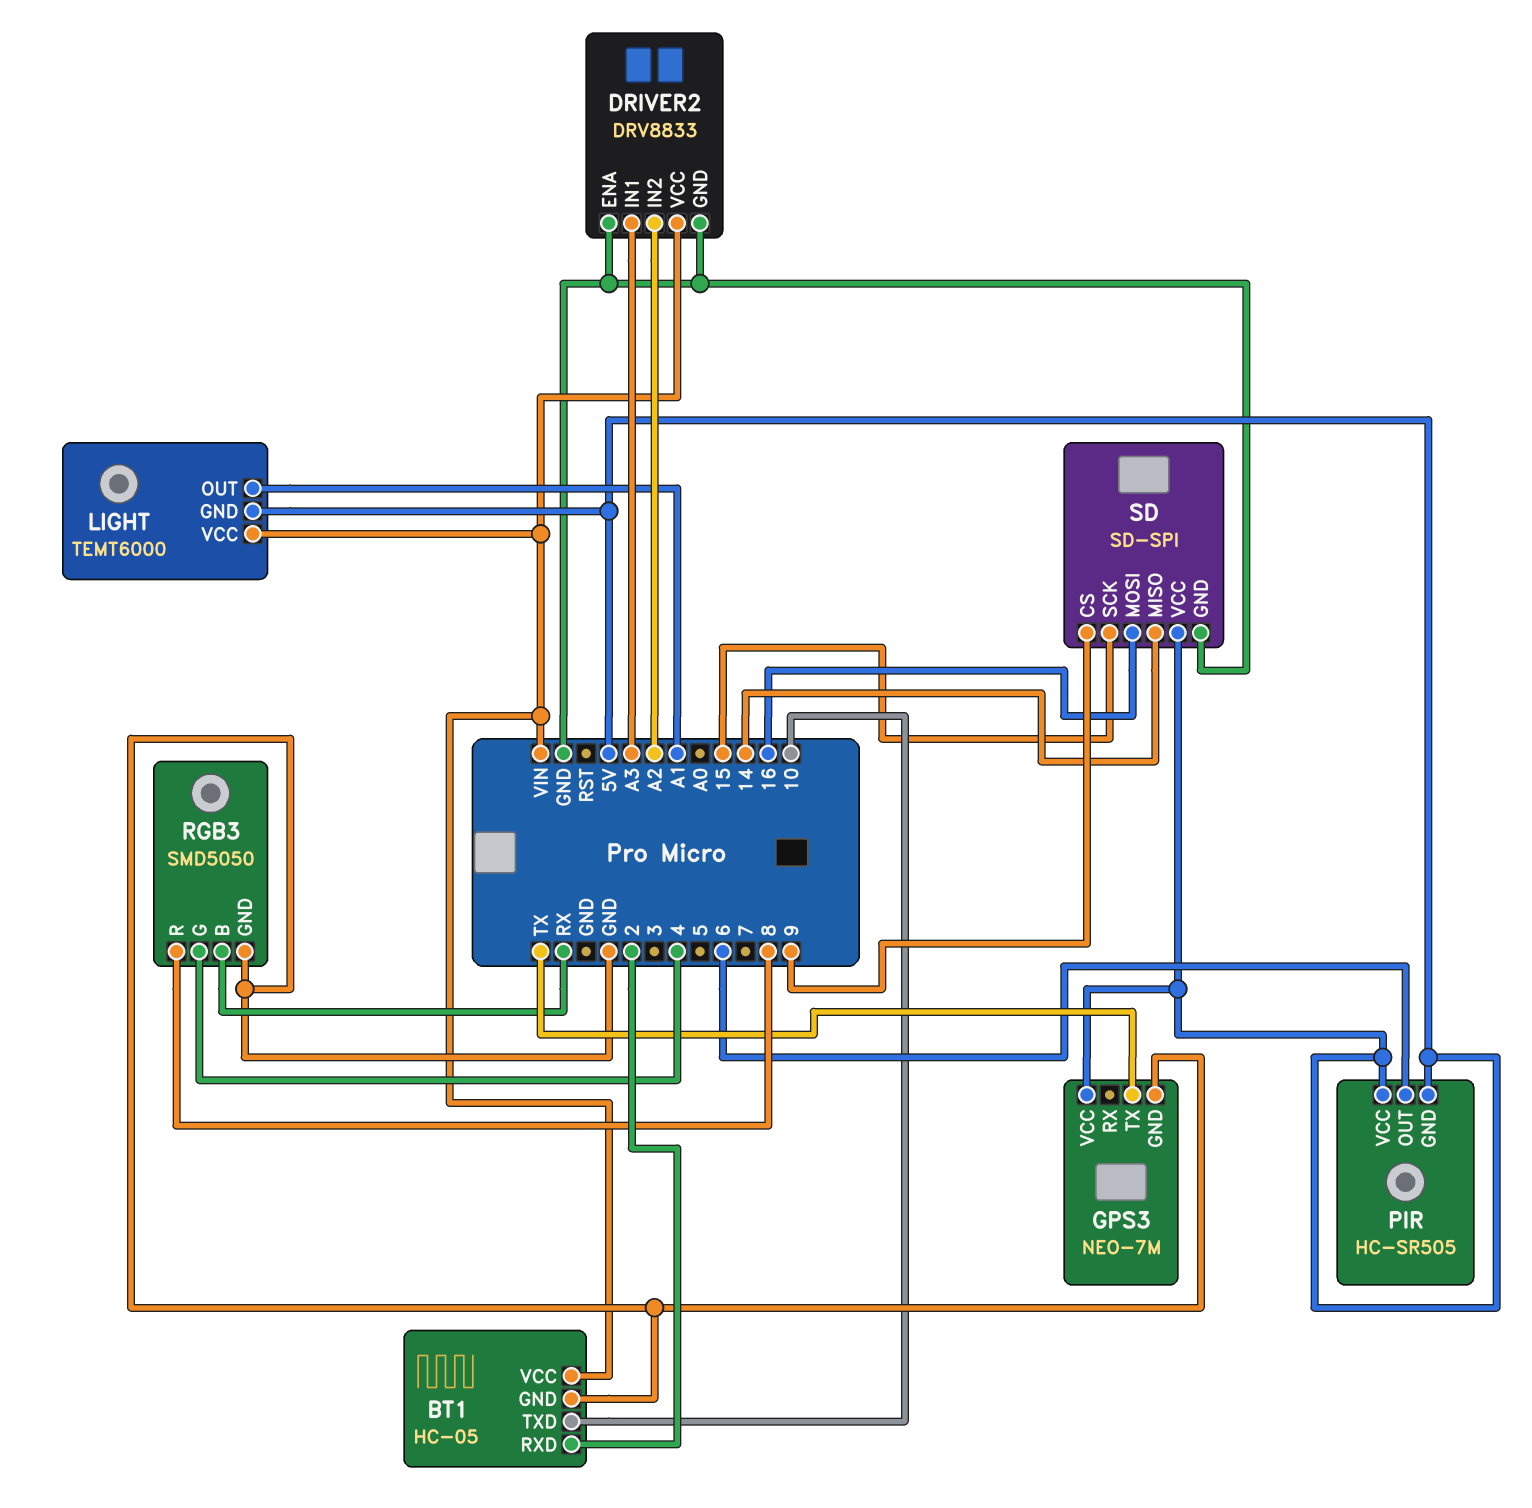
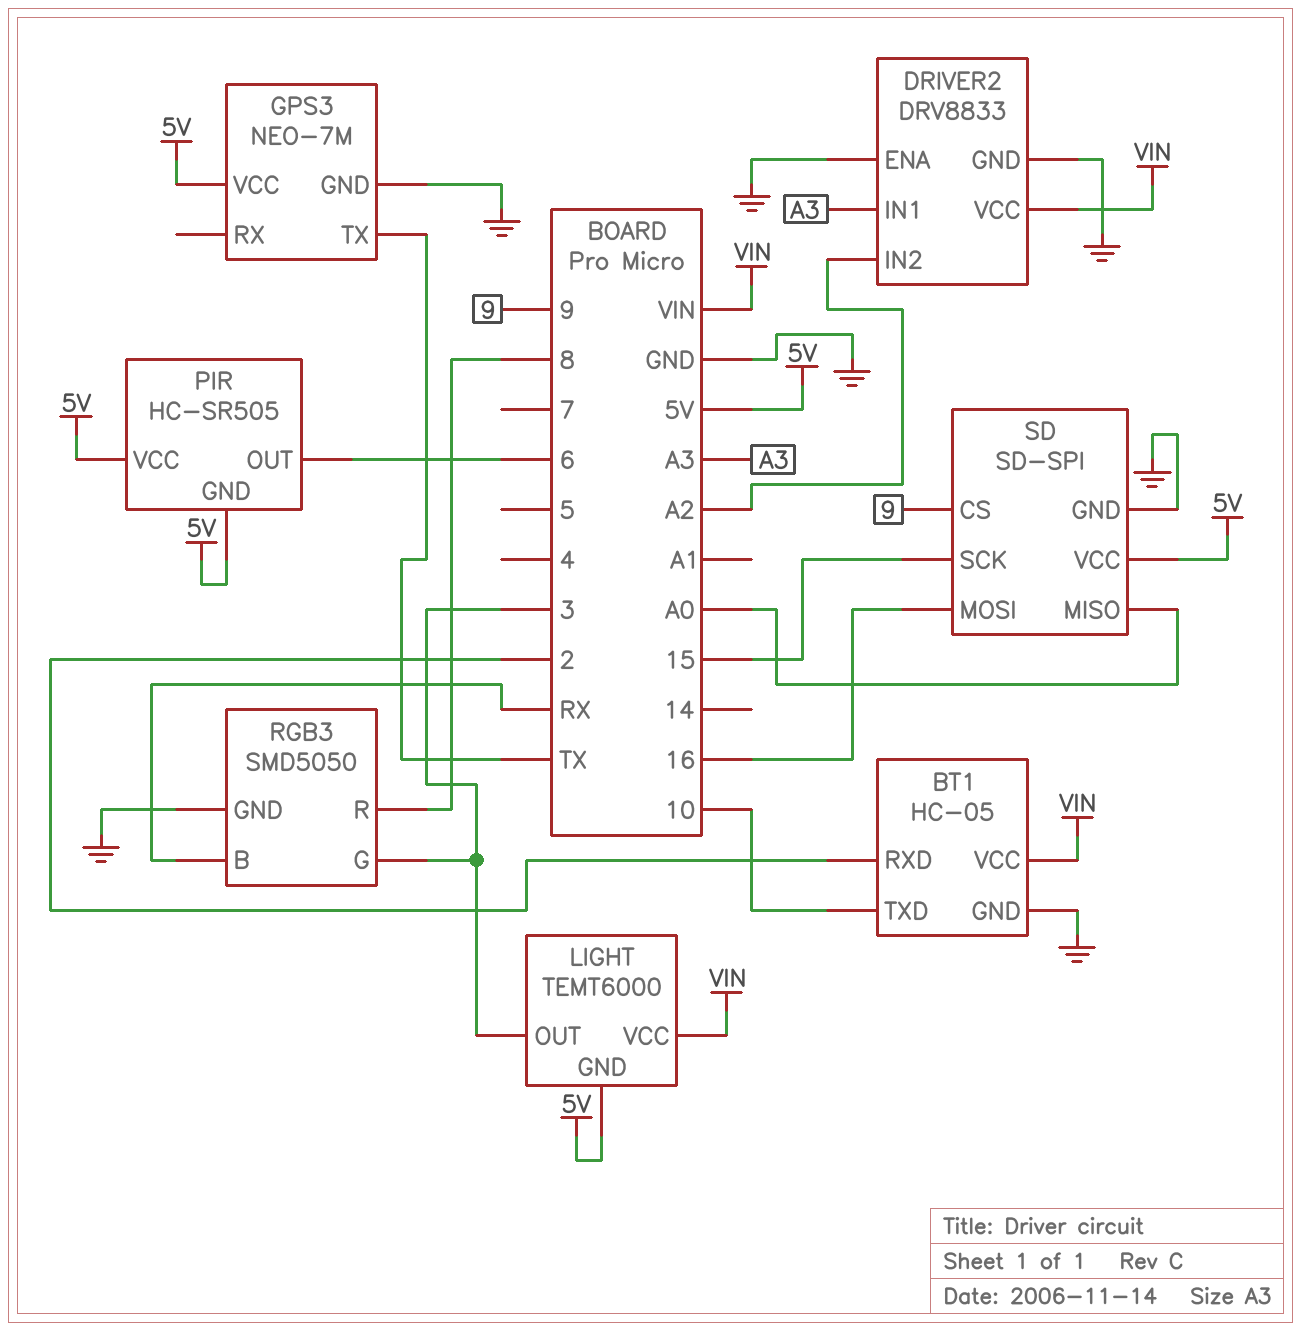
LIGHT pin OUT: A1 -> 3
RGB3 pin G: 4 -> 3
SD pin MISO: 14 -> A0

